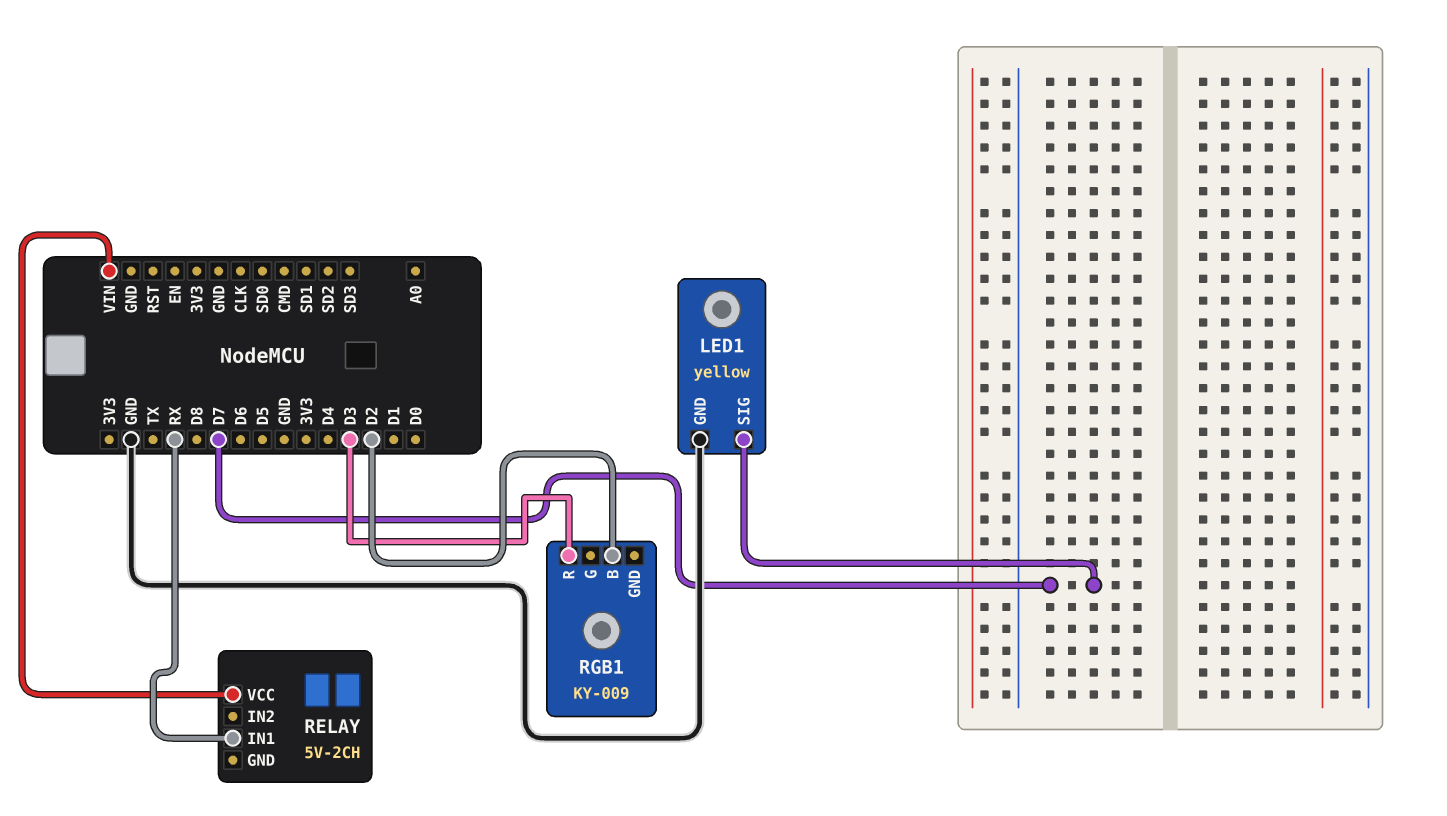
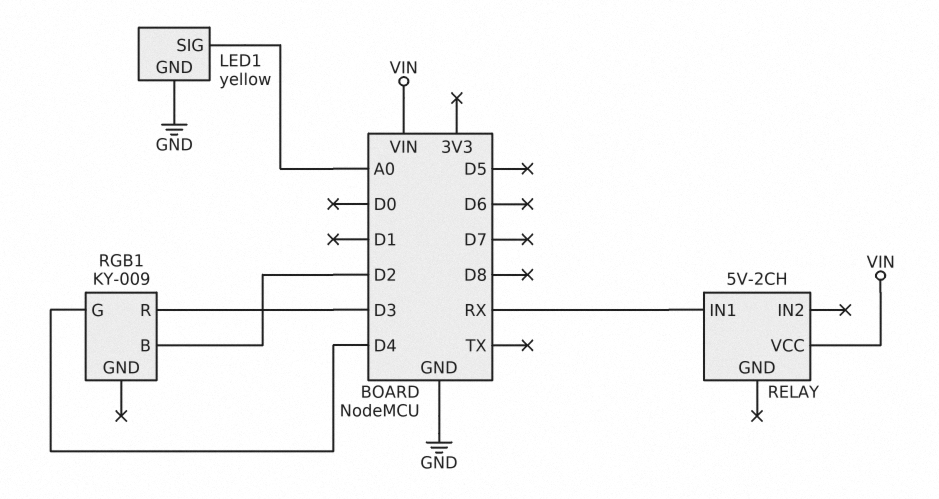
LED1 pin SIG: D7 -> A0
RGB1 pin G: none -> D4

